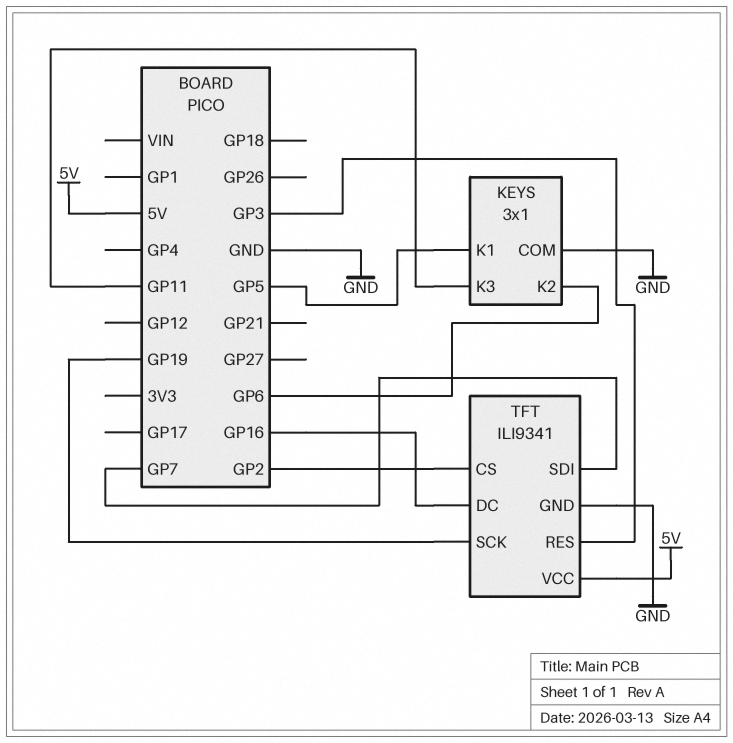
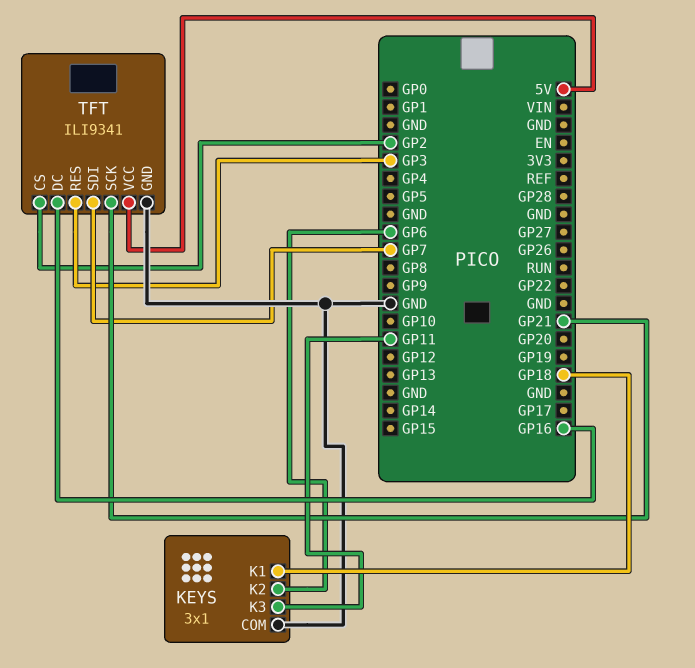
KEYS pin K1: GP5 -> GP18
TFT pin SCK: GP19 -> GP21

